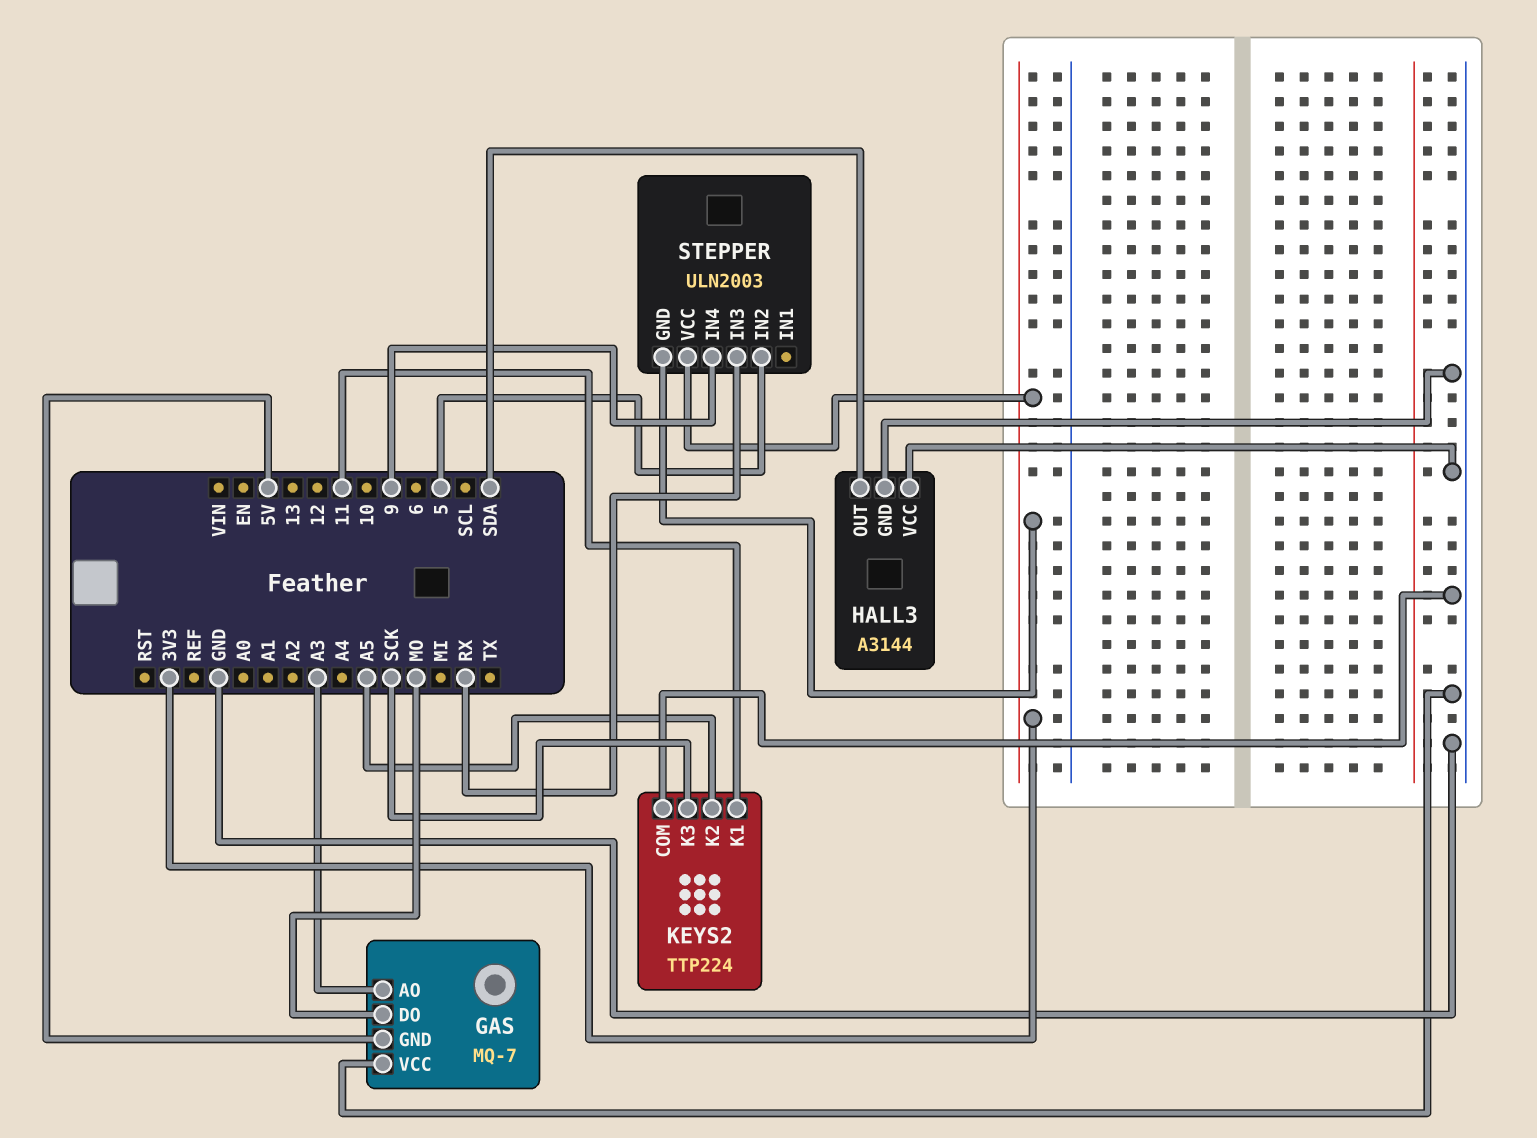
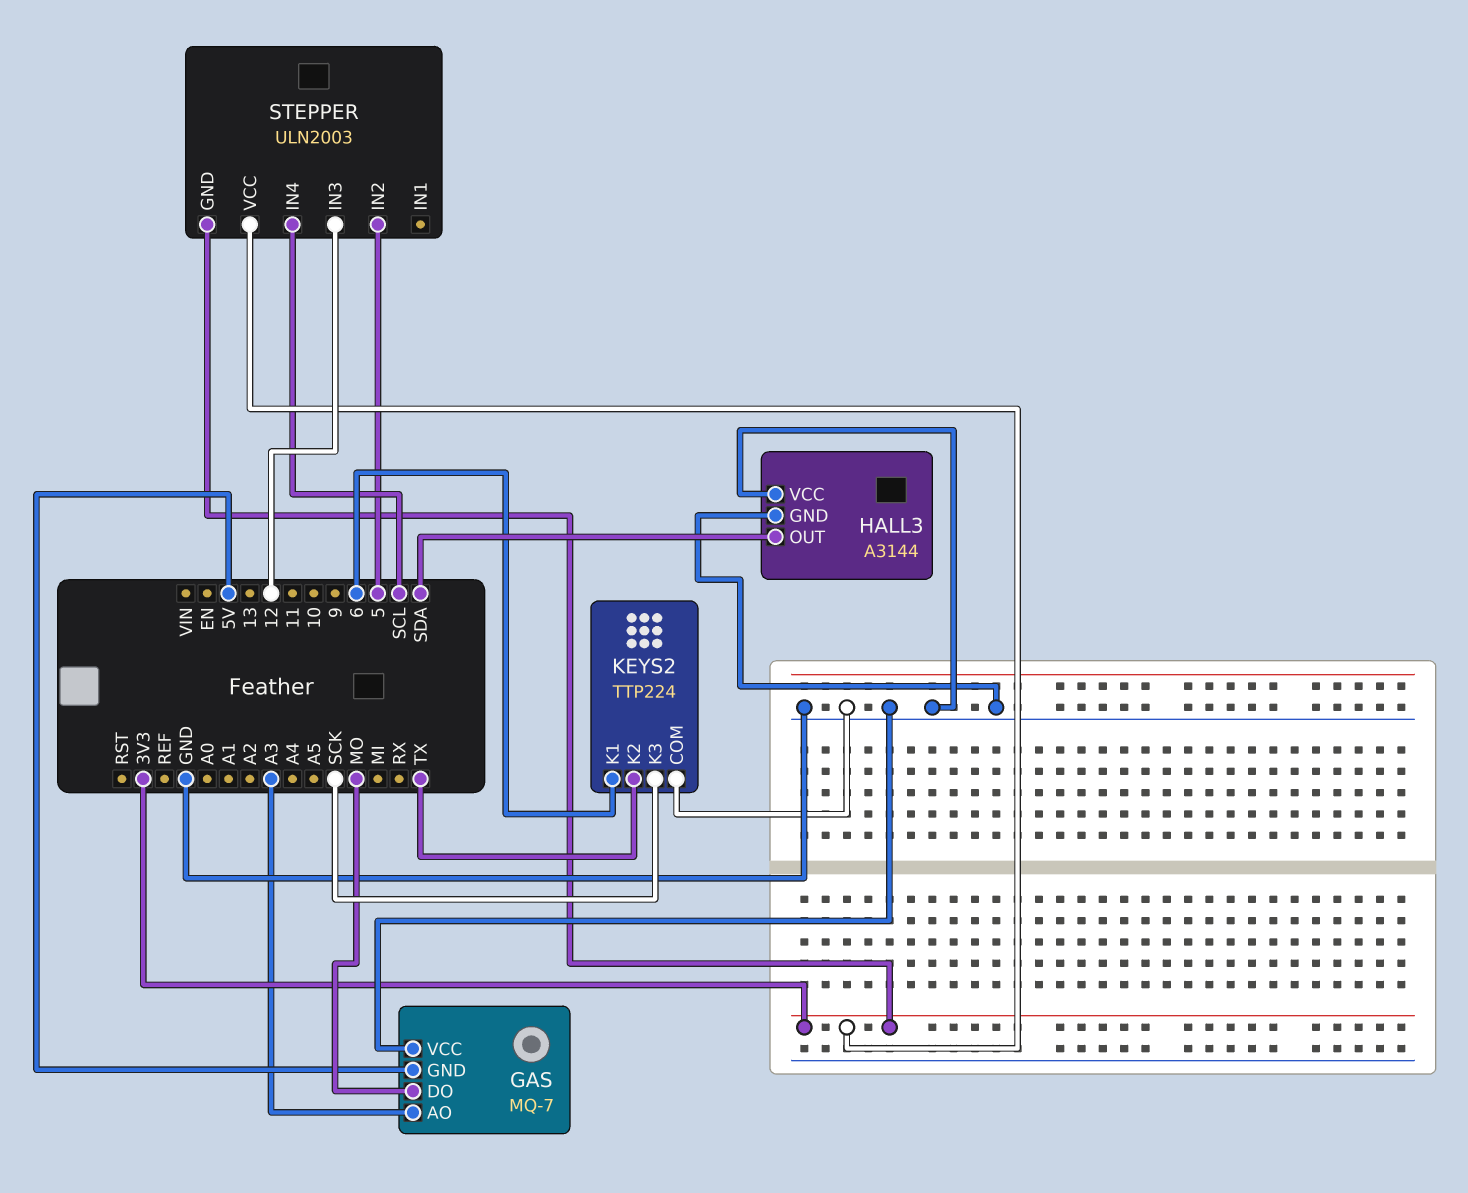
KEYS2 pin K1: 11 -> 6
KEYS2 pin K2: A5 -> TX
STEPPER pin IN3: RX -> 12
STEPPER pin IN4: 9 -> SCL

